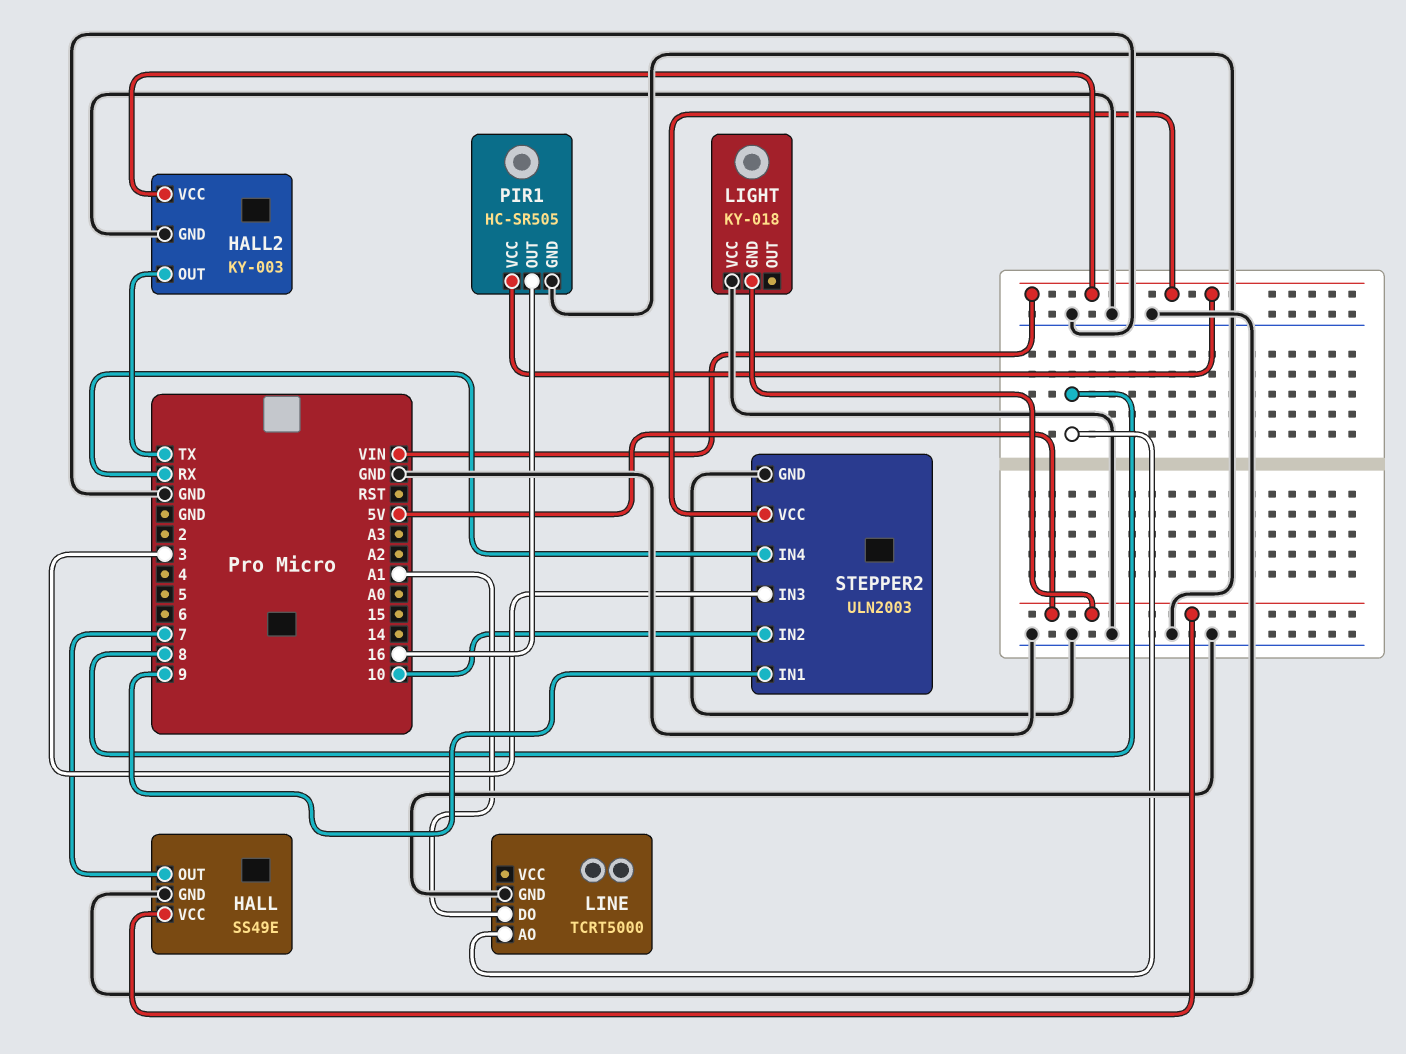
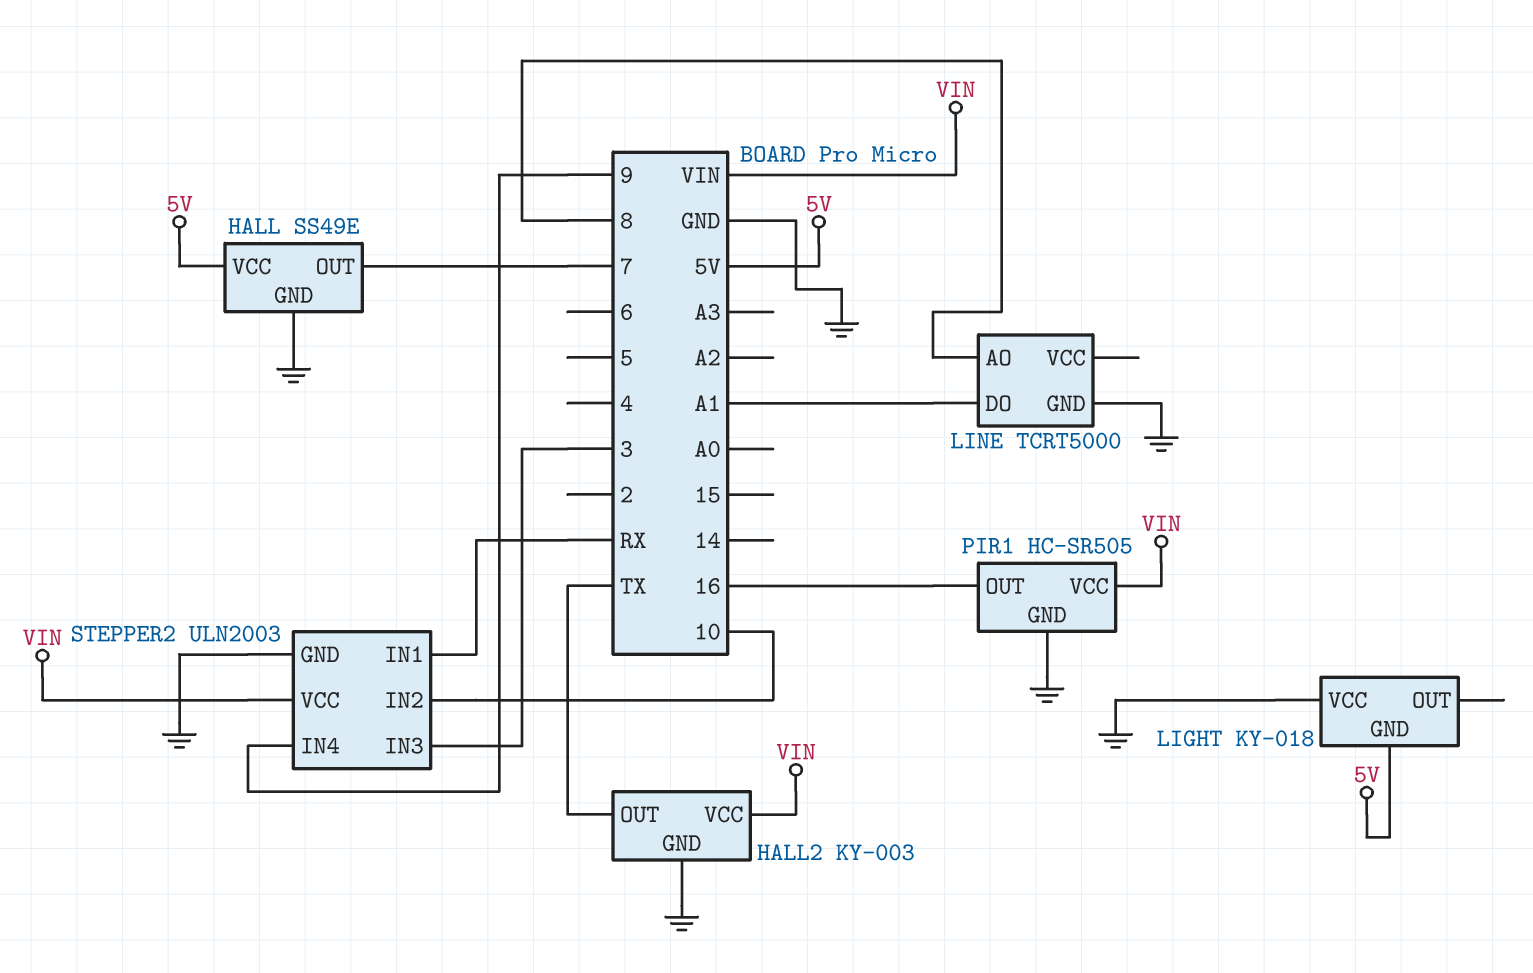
STEPPER2 pin IN1: 9 -> RX
STEPPER2 pin IN4: RX -> 9

